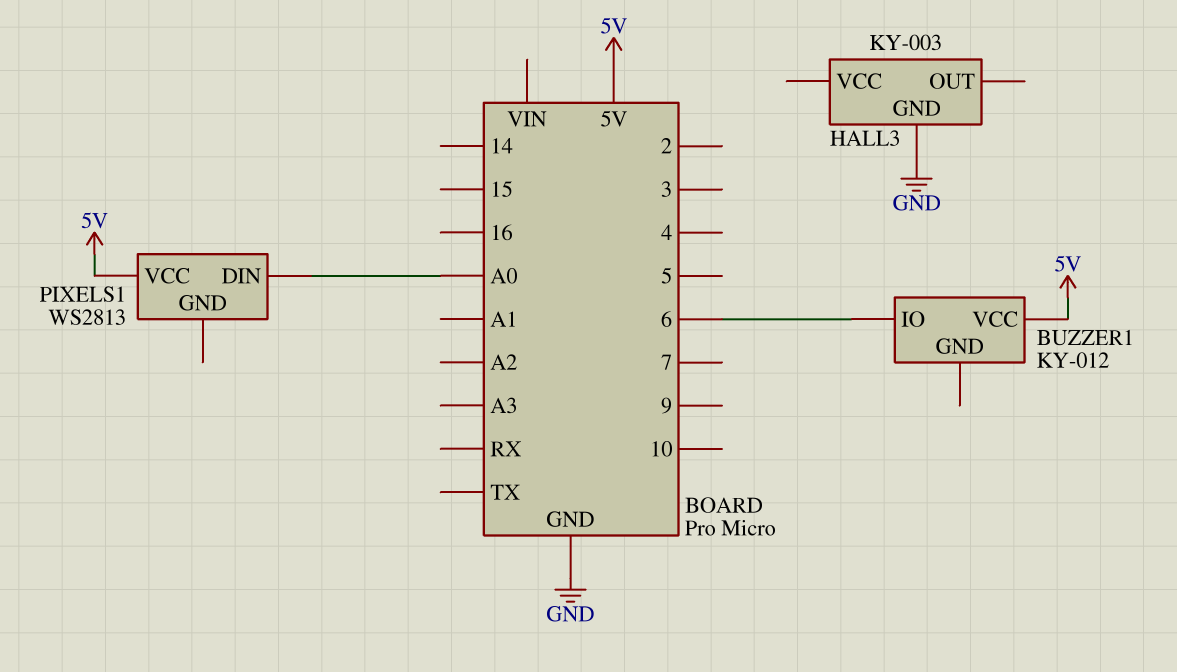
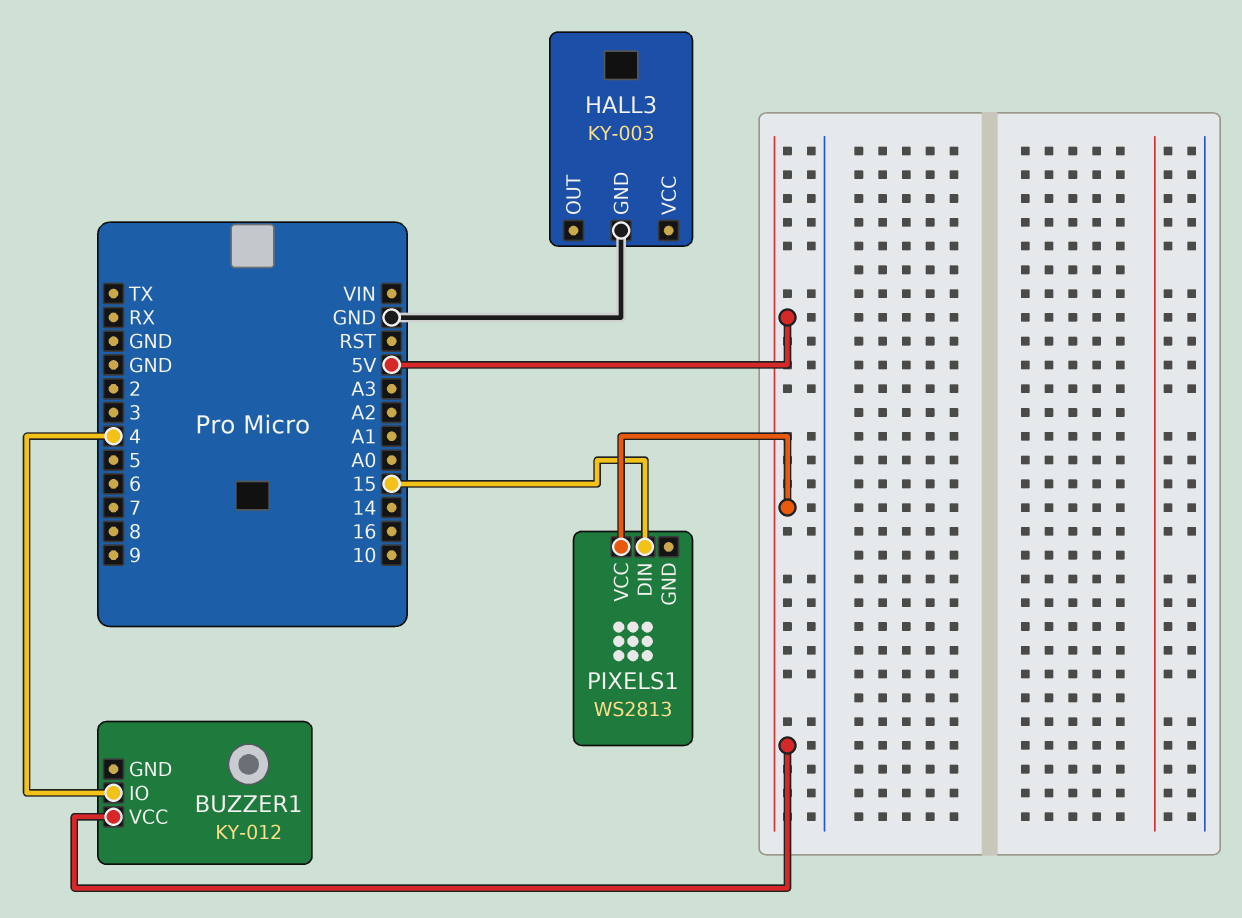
BUZZER1 pin IO: 6 -> 4
PIXELS1 pin DIN: A0 -> 15

